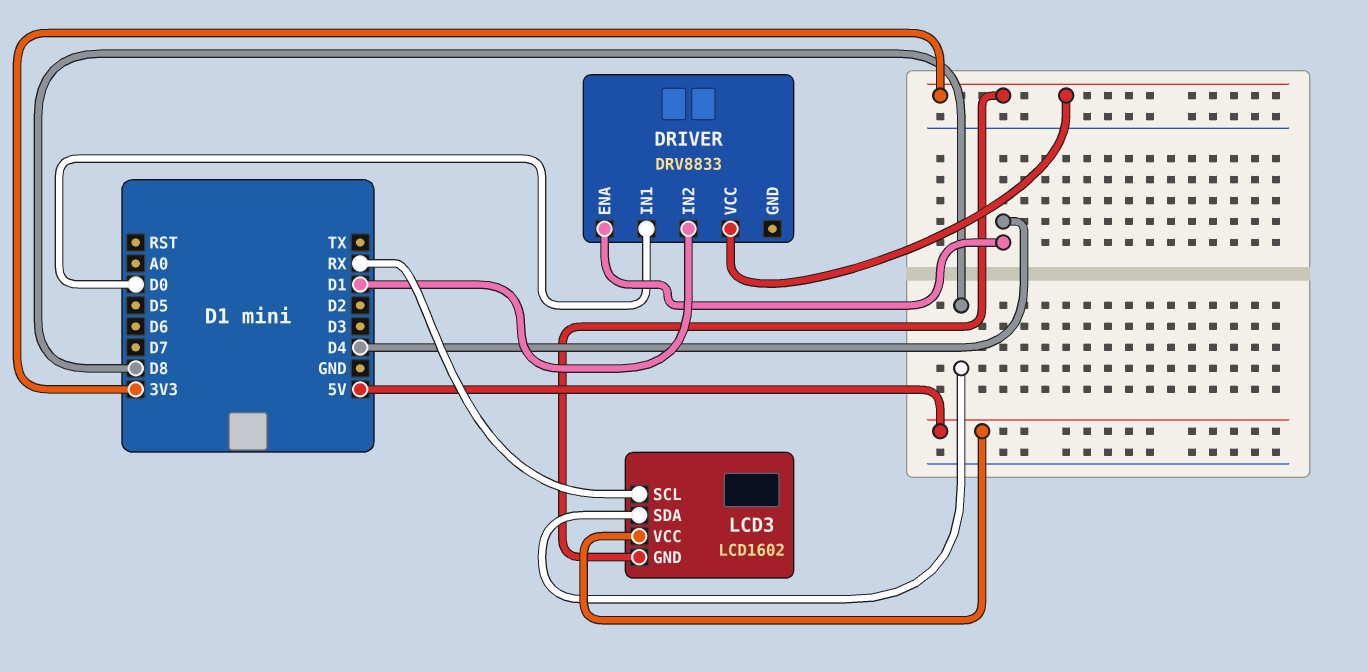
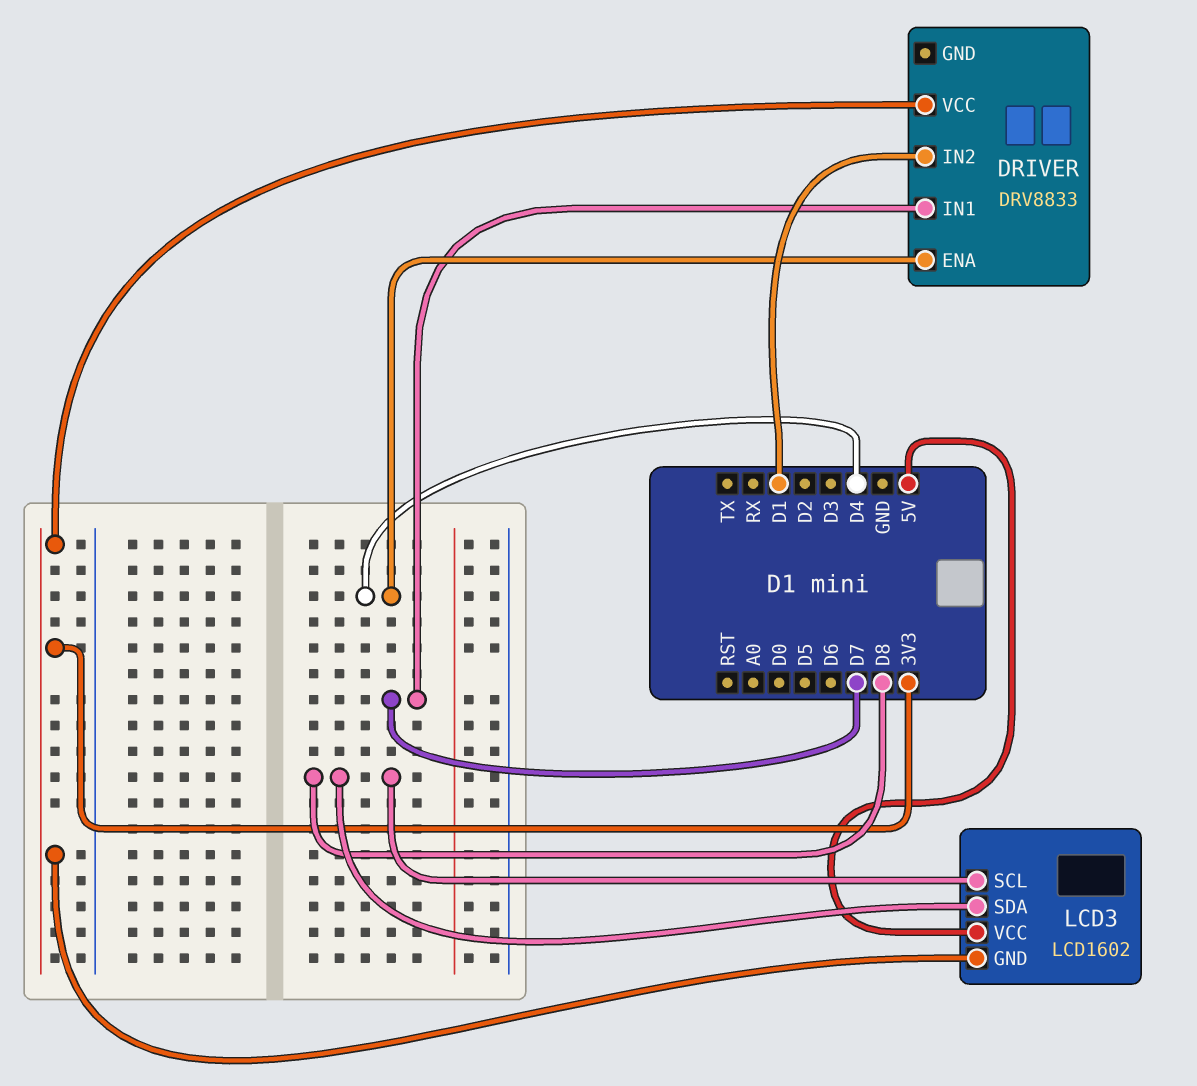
DRIVER pin IN1: D0 -> D7
LCD3 pin SCL: RX -> D8

